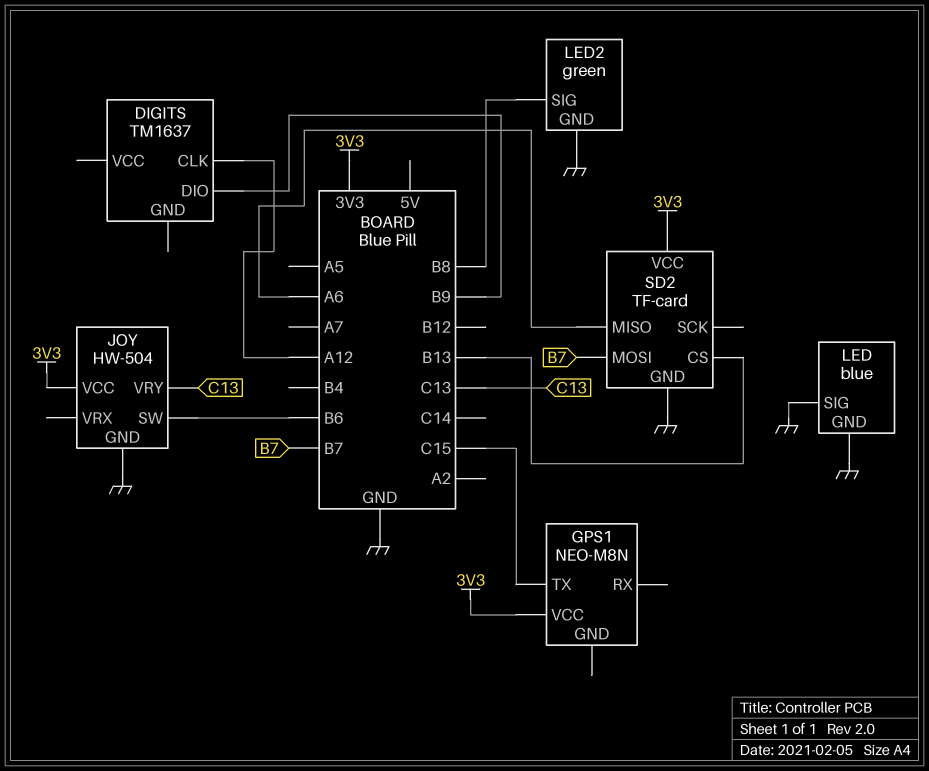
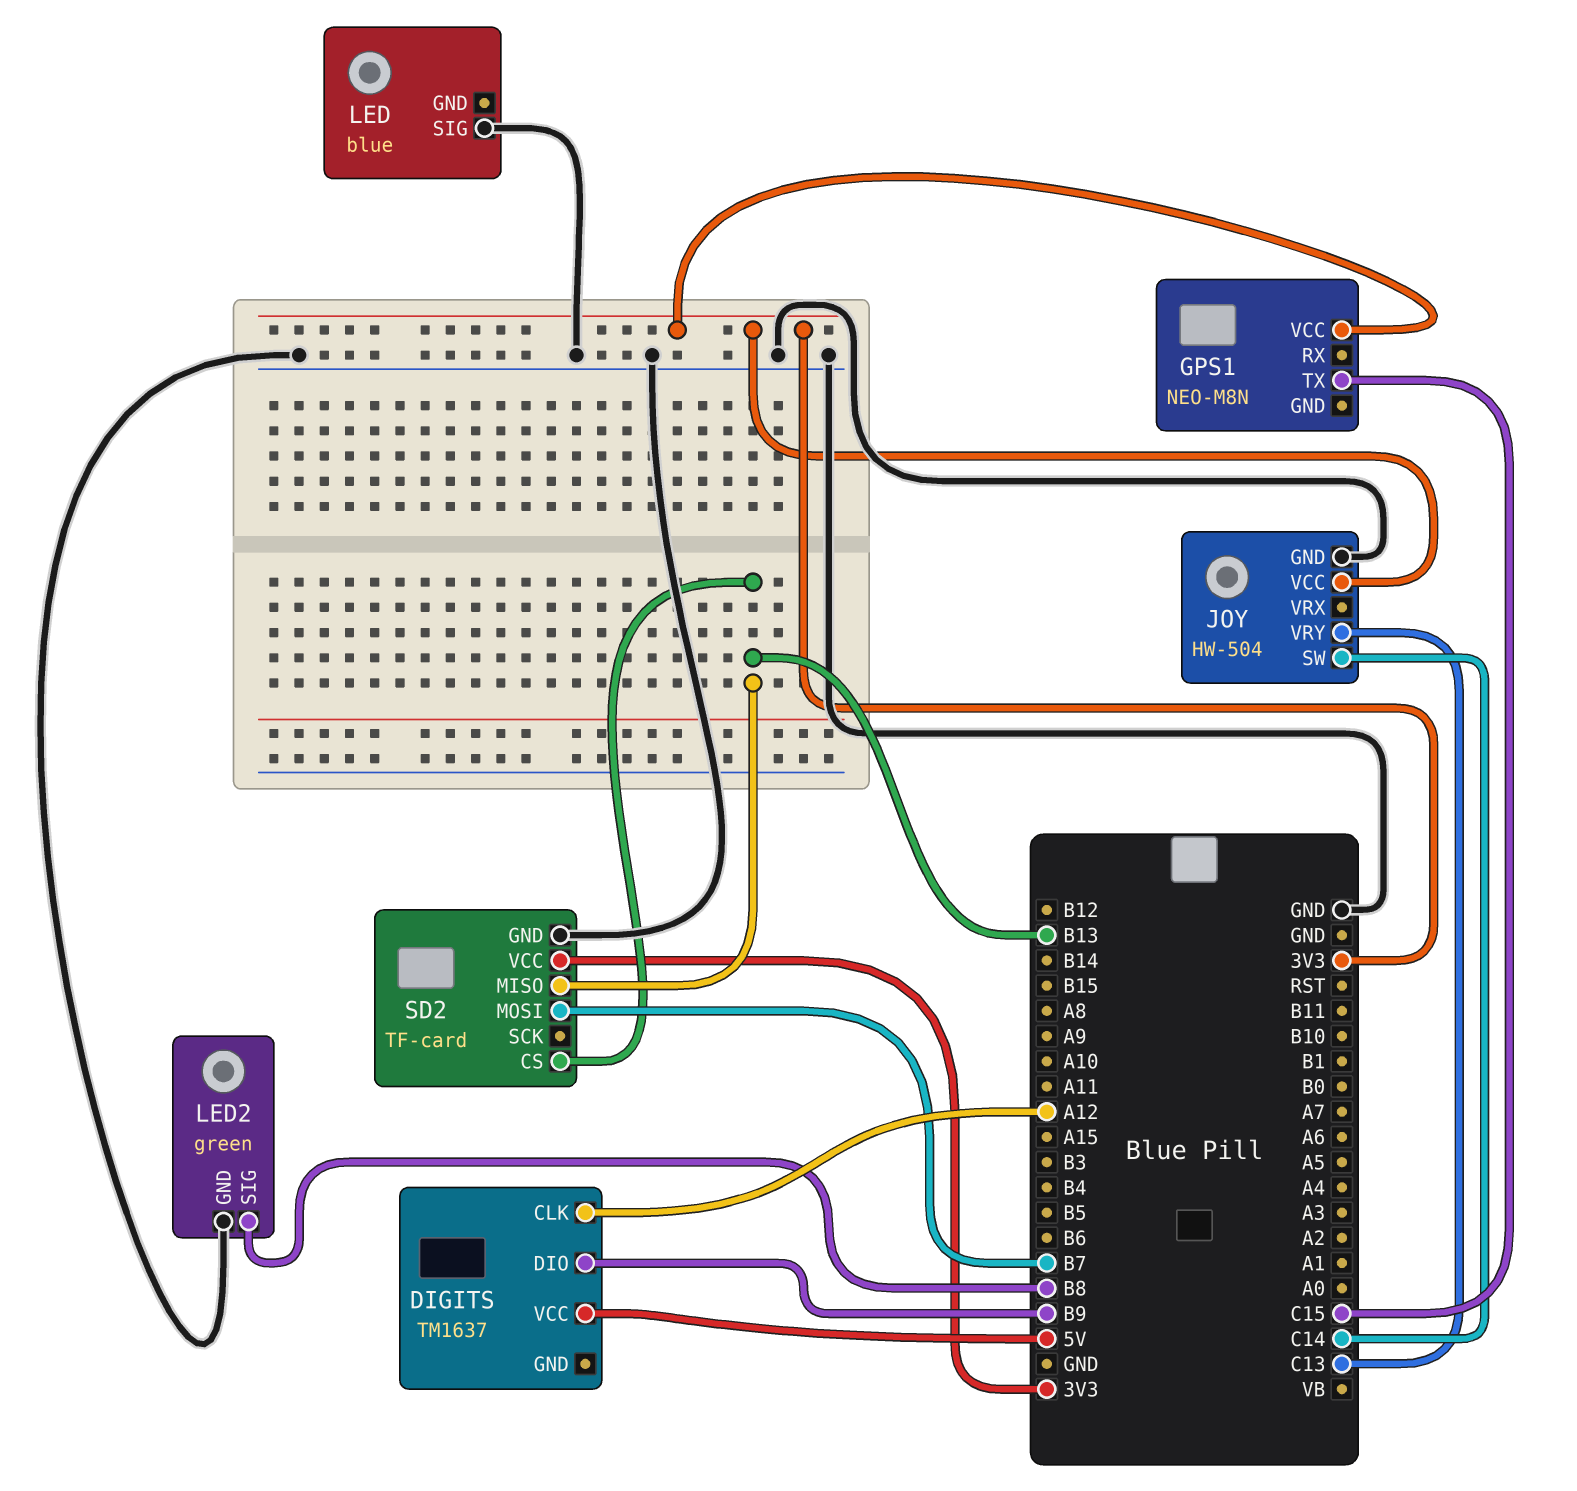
DIGITS pin VCC: none -> 5V
JOY pin SW: B6 -> C14
LED pin GND: GND -> none
SD2 pin MISO: A6 -> B13

